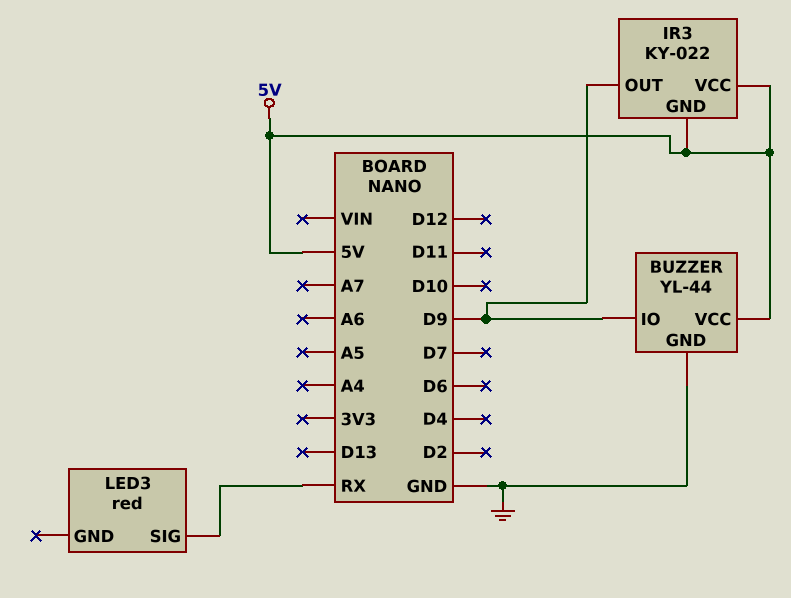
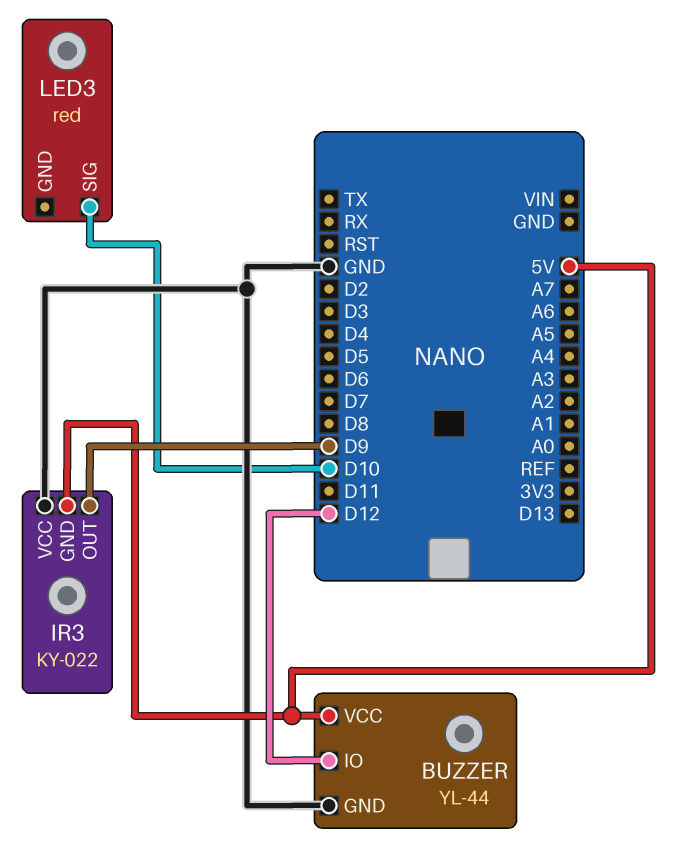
BUZZER pin IO: D9 -> D12
IR3 pin VCC: 5V -> GND
LED3 pin SIG: RX -> D10

